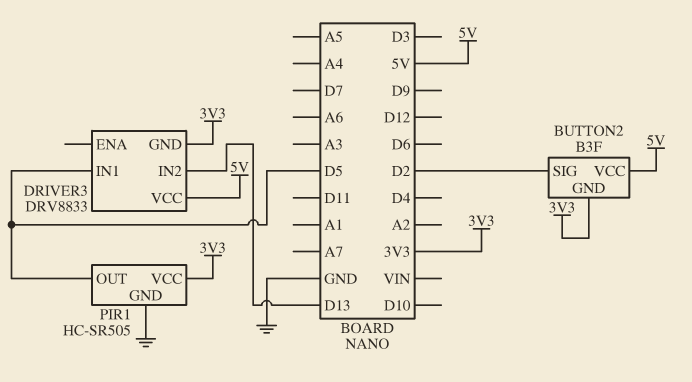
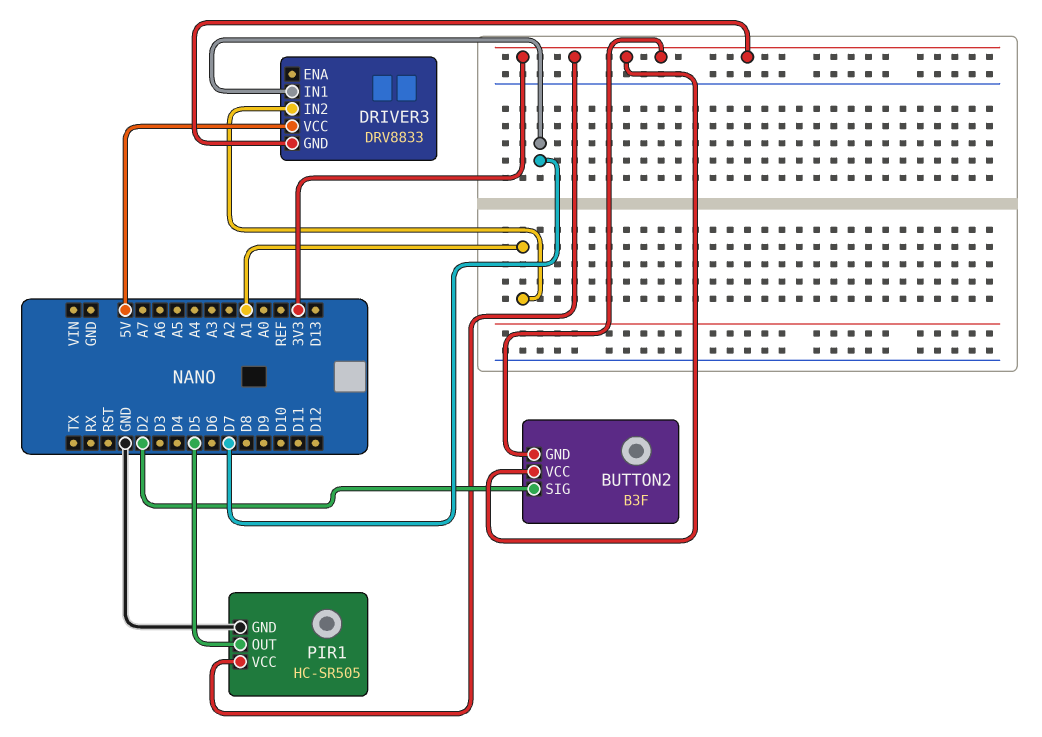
BUTTON2 pin VCC: 5V -> 3V3
DRIVER3 pin IN1: D5 -> D7
DRIVER3 pin IN2: D13 -> A1

